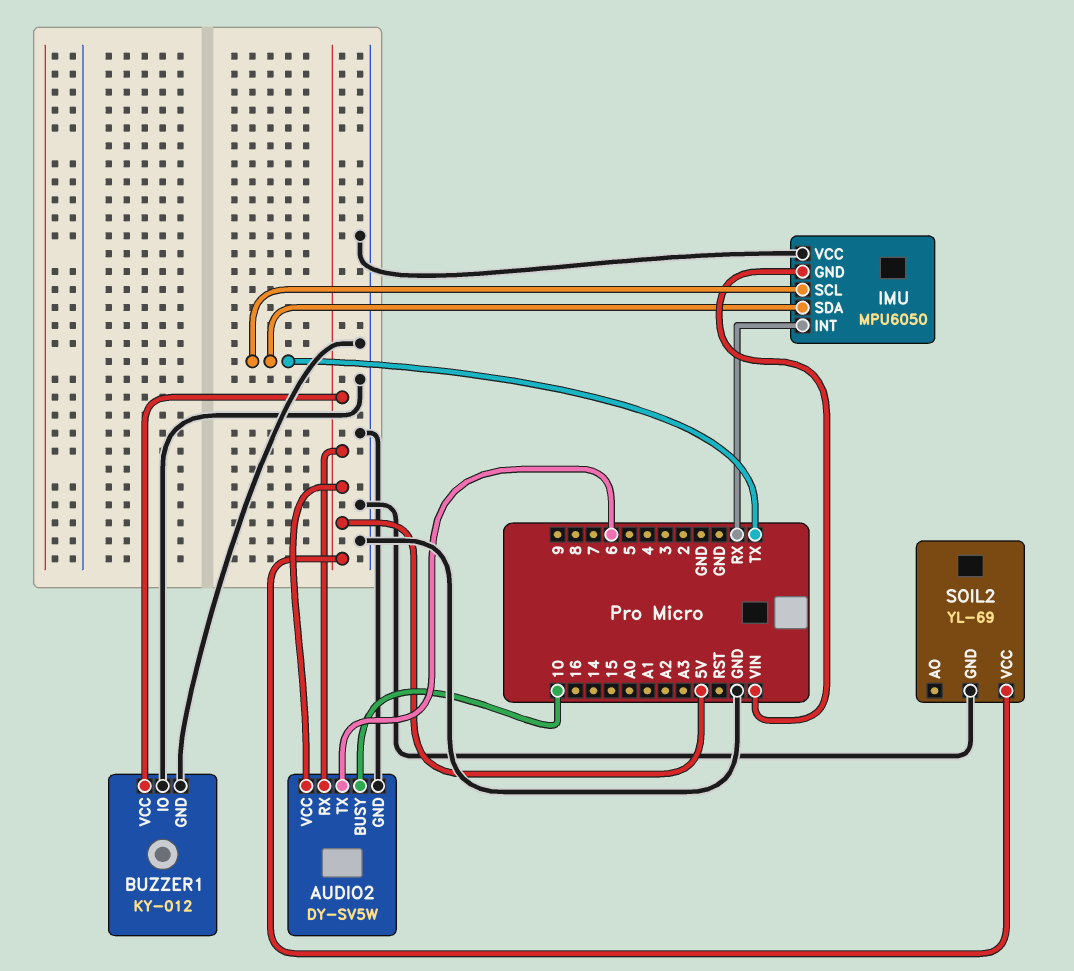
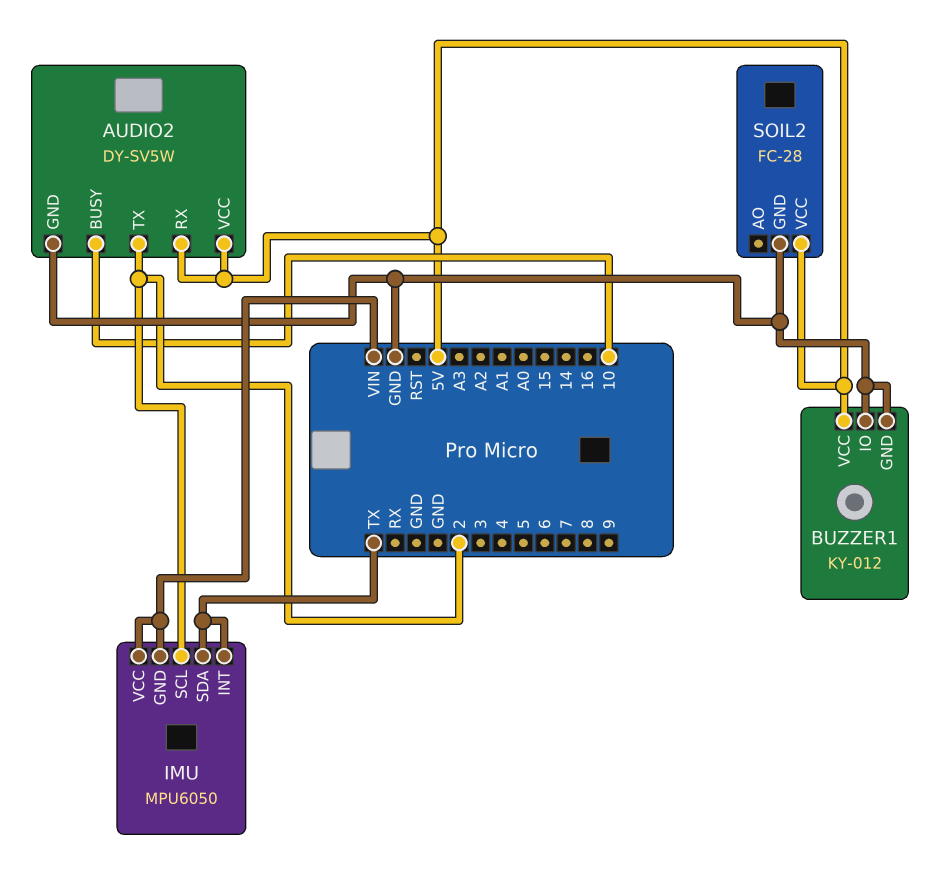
AUDIO2 pin TX: 6 -> 2
IMU pin INT: RX -> TX
IMU pin SCL: TX -> 2
IMU pin VCC: GND -> VIN
SOIL2: YL-69 -> FC-28

